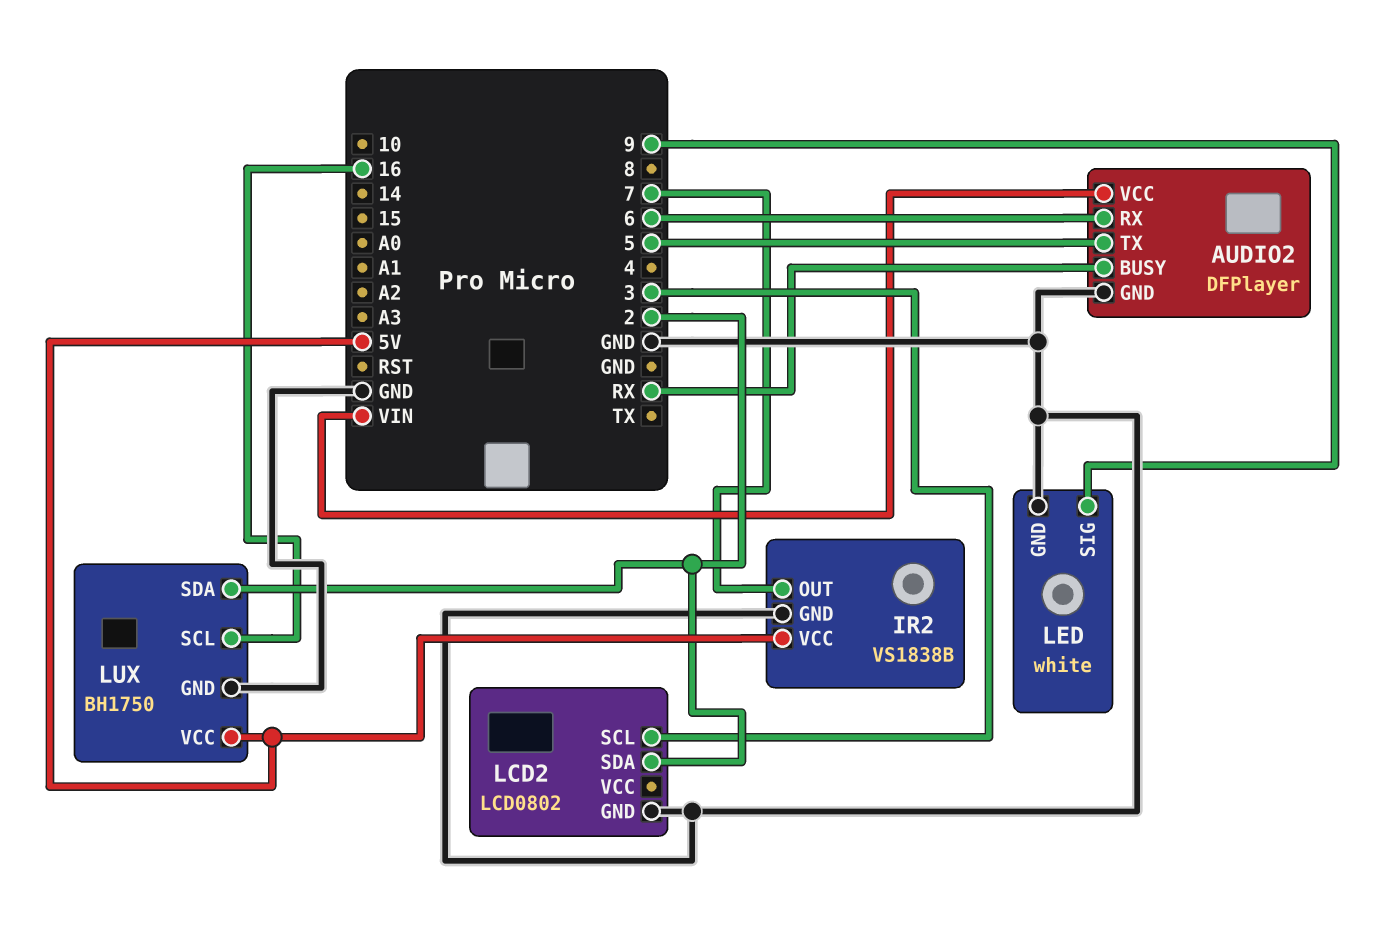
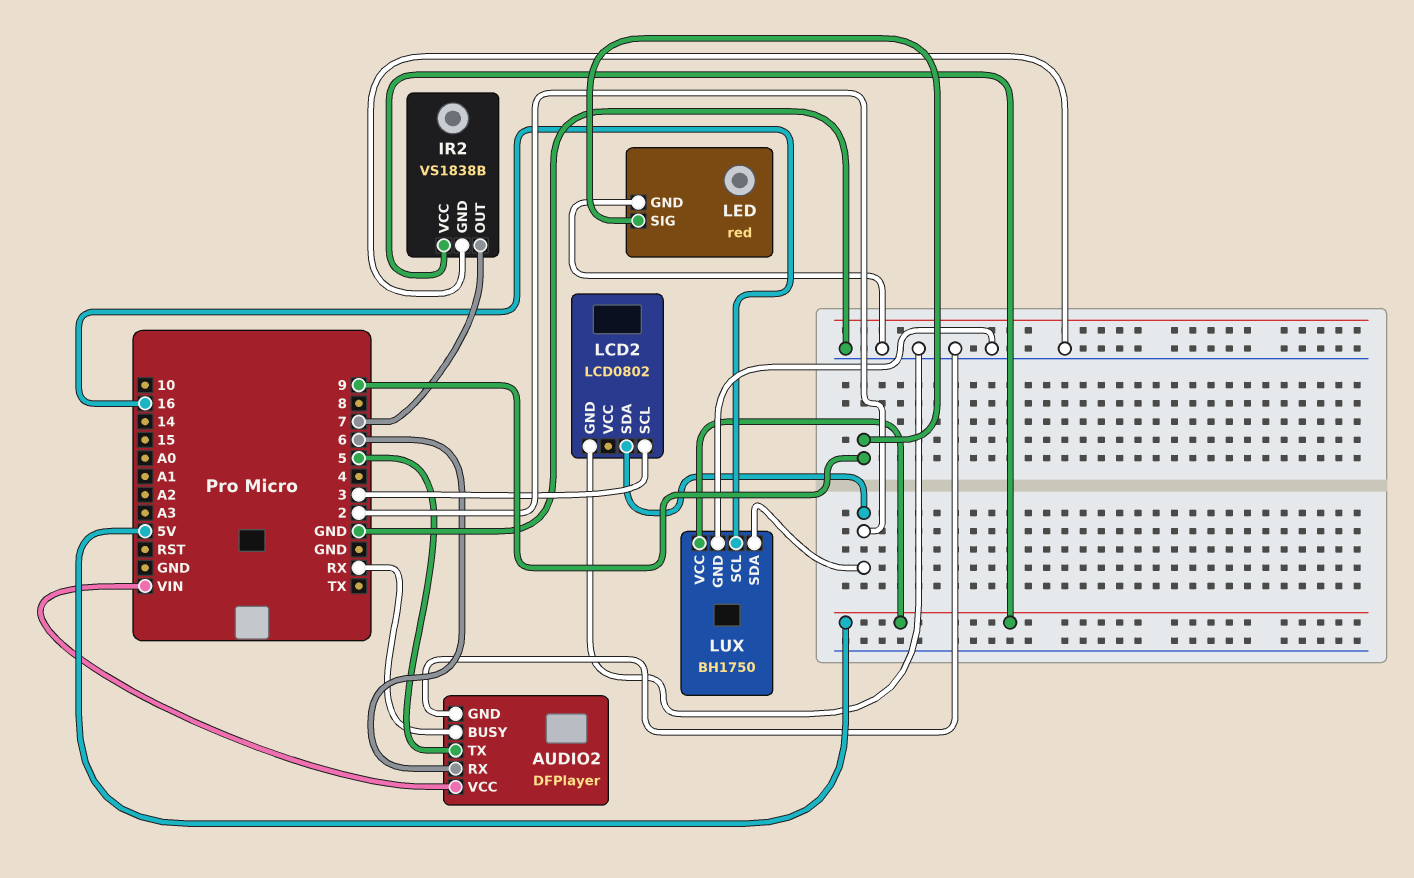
LED: white -> red

